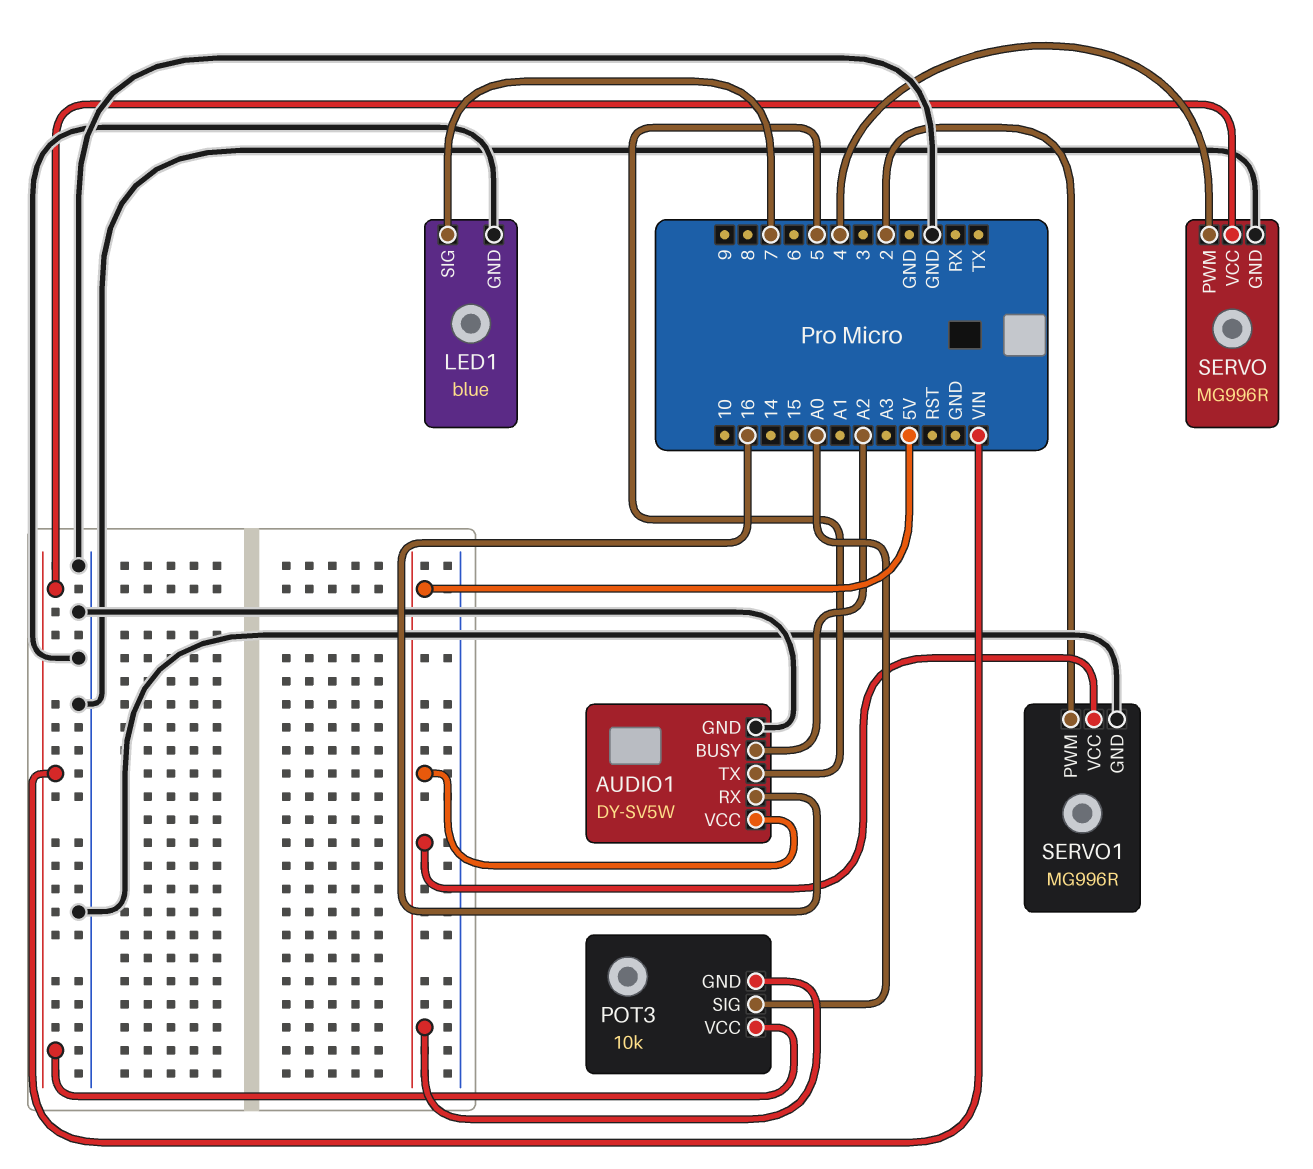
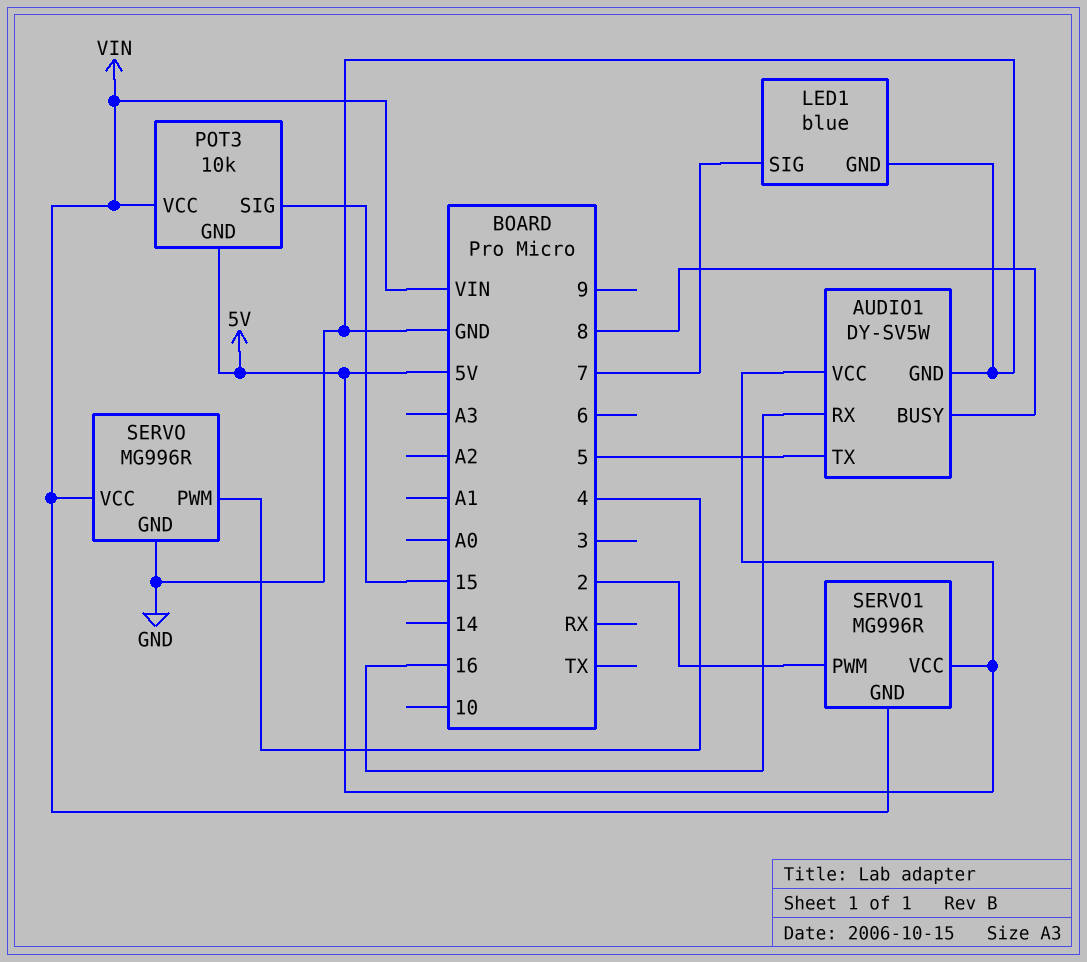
AUDIO1 pin BUSY: A2 -> 8
POT3 pin SIG: A0 -> 15
SERVO1 pin GND: GND -> VIN

